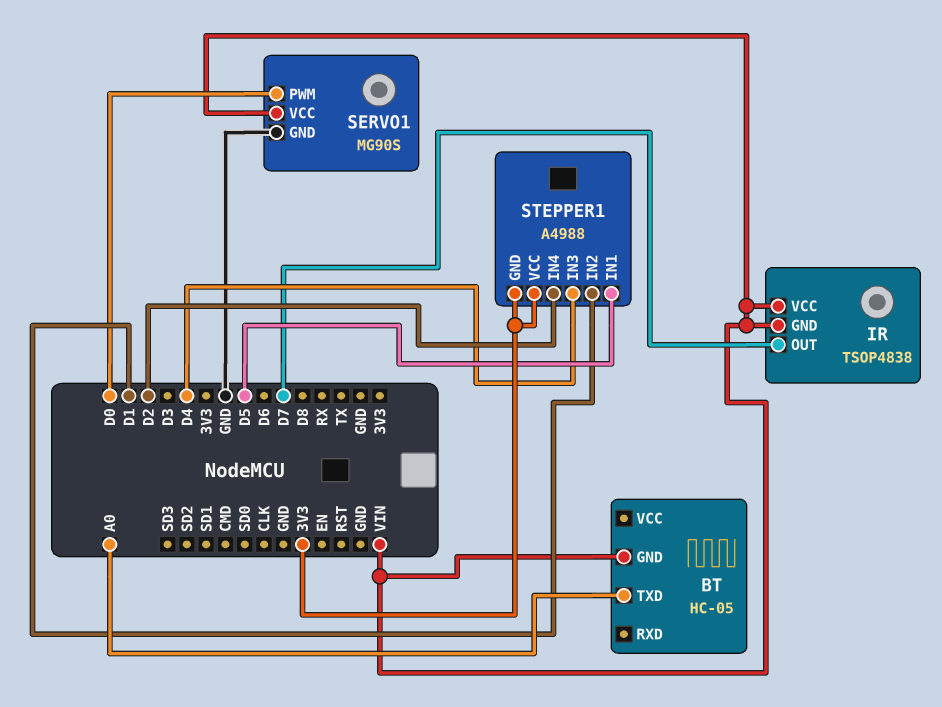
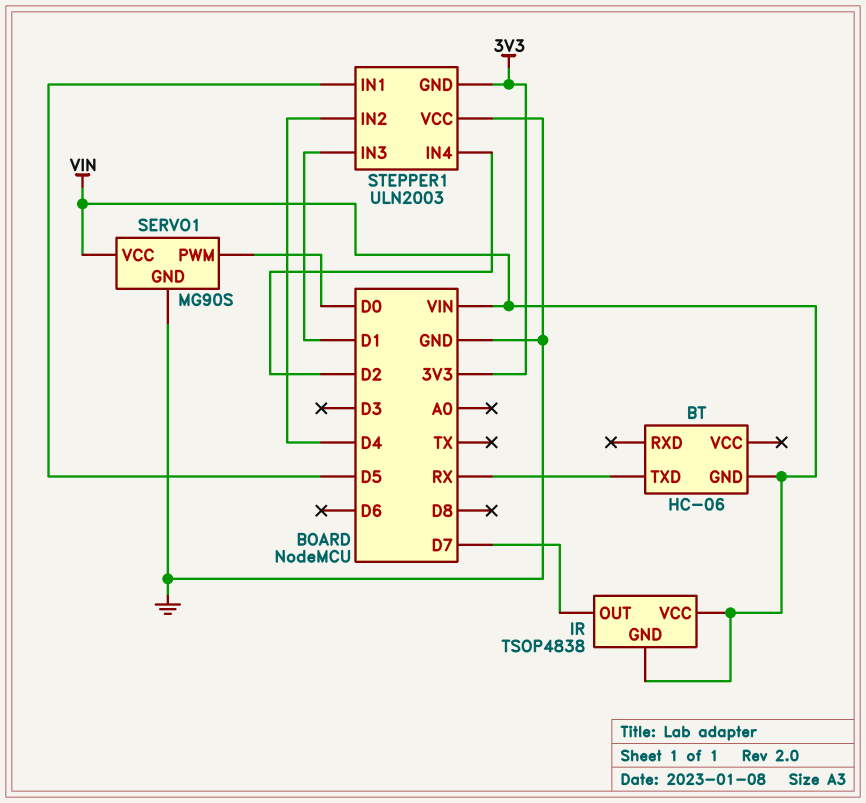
BT: HC-05 -> HC-06
BT pin TXD: A0 -> RX
STEPPER1: A4988 -> ULN2003
STEPPER1 pin IN2: D1 -> D4
STEPPER1 pin IN3: D4 -> D1
STEPPER1 pin VCC: 3V3 -> GND

